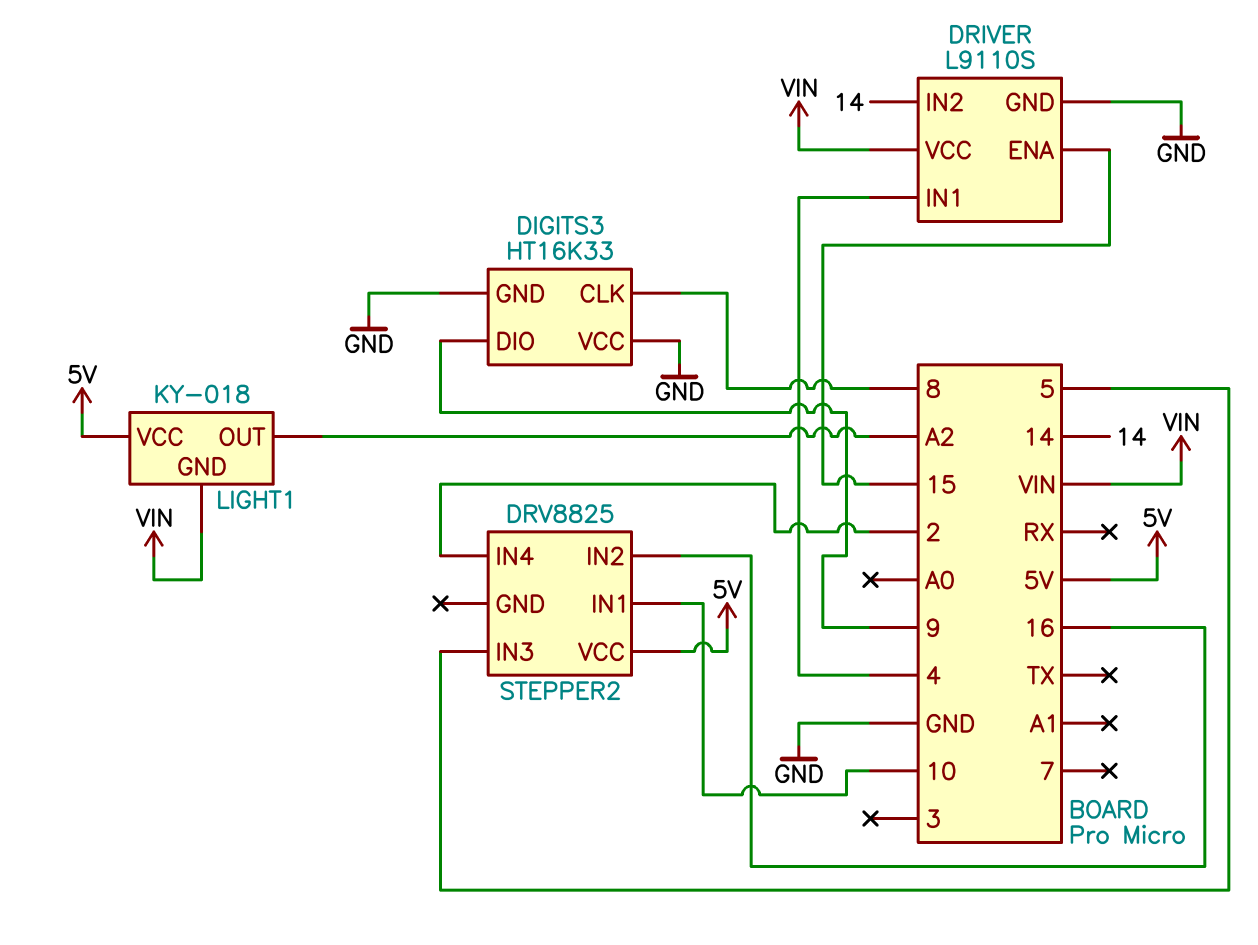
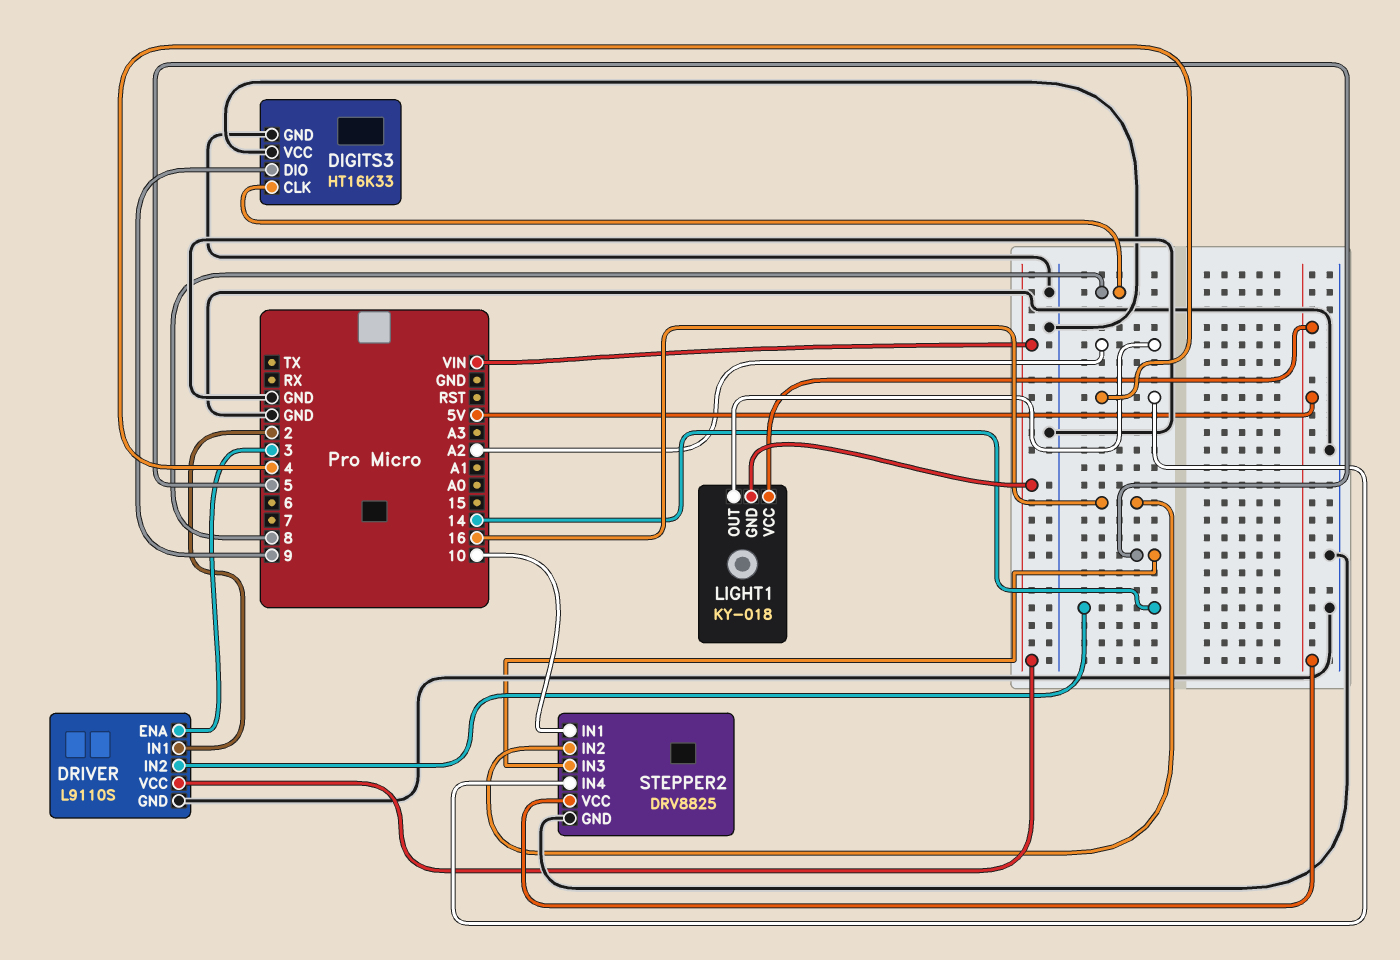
DRIVER pin ENA: 15 -> 3
DRIVER pin IN1: 4 -> 2
STEPPER2 pin GND: none -> GND
STEPPER2 pin IN4: 2 -> 4

